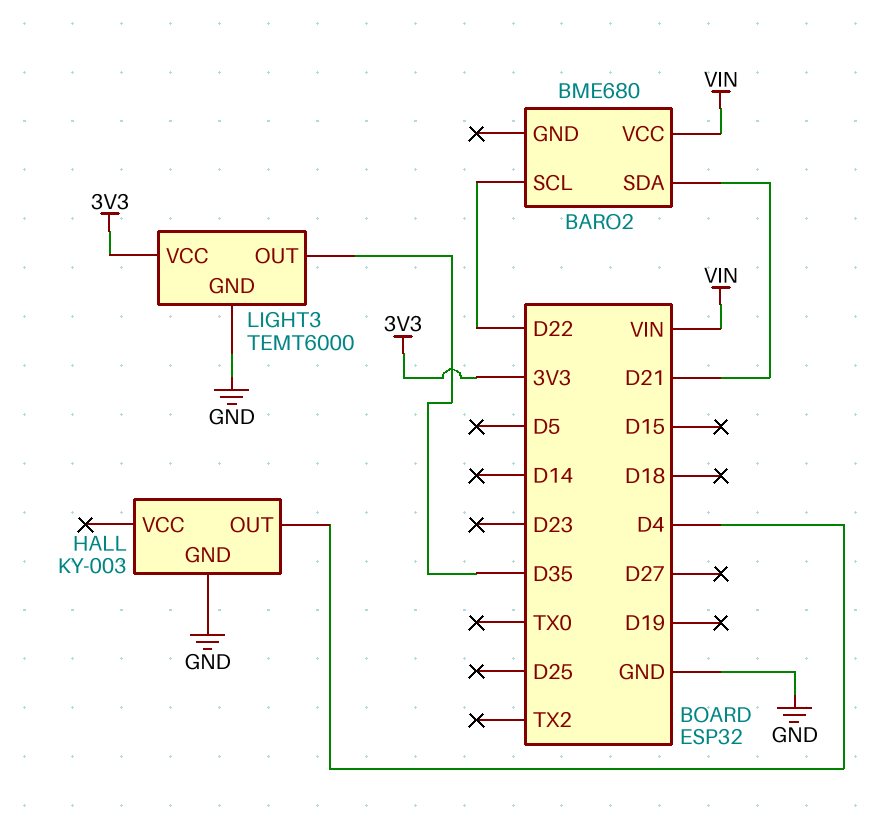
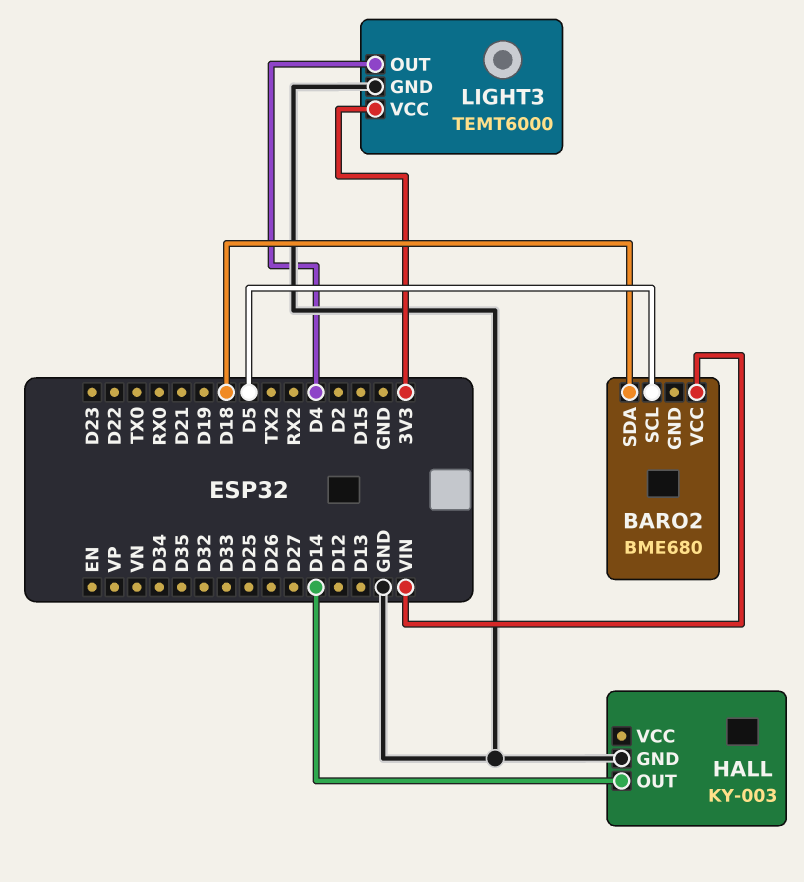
BARO2 pin SCL: D22 -> D5
BARO2 pin SDA: D21 -> D18
HALL pin OUT: D4 -> D14
LIGHT3 pin OUT: D35 -> D4

